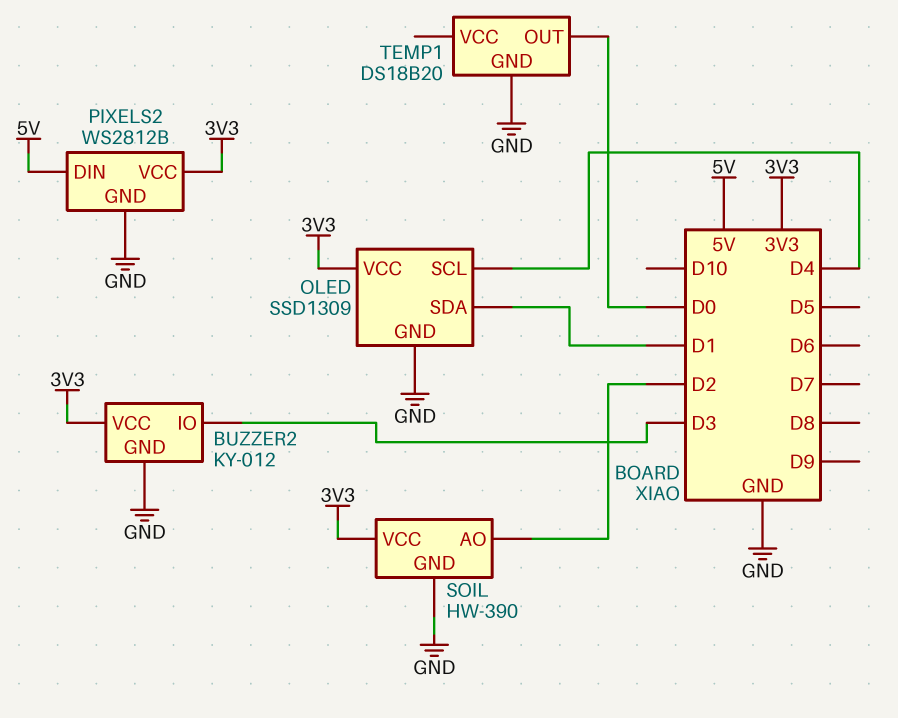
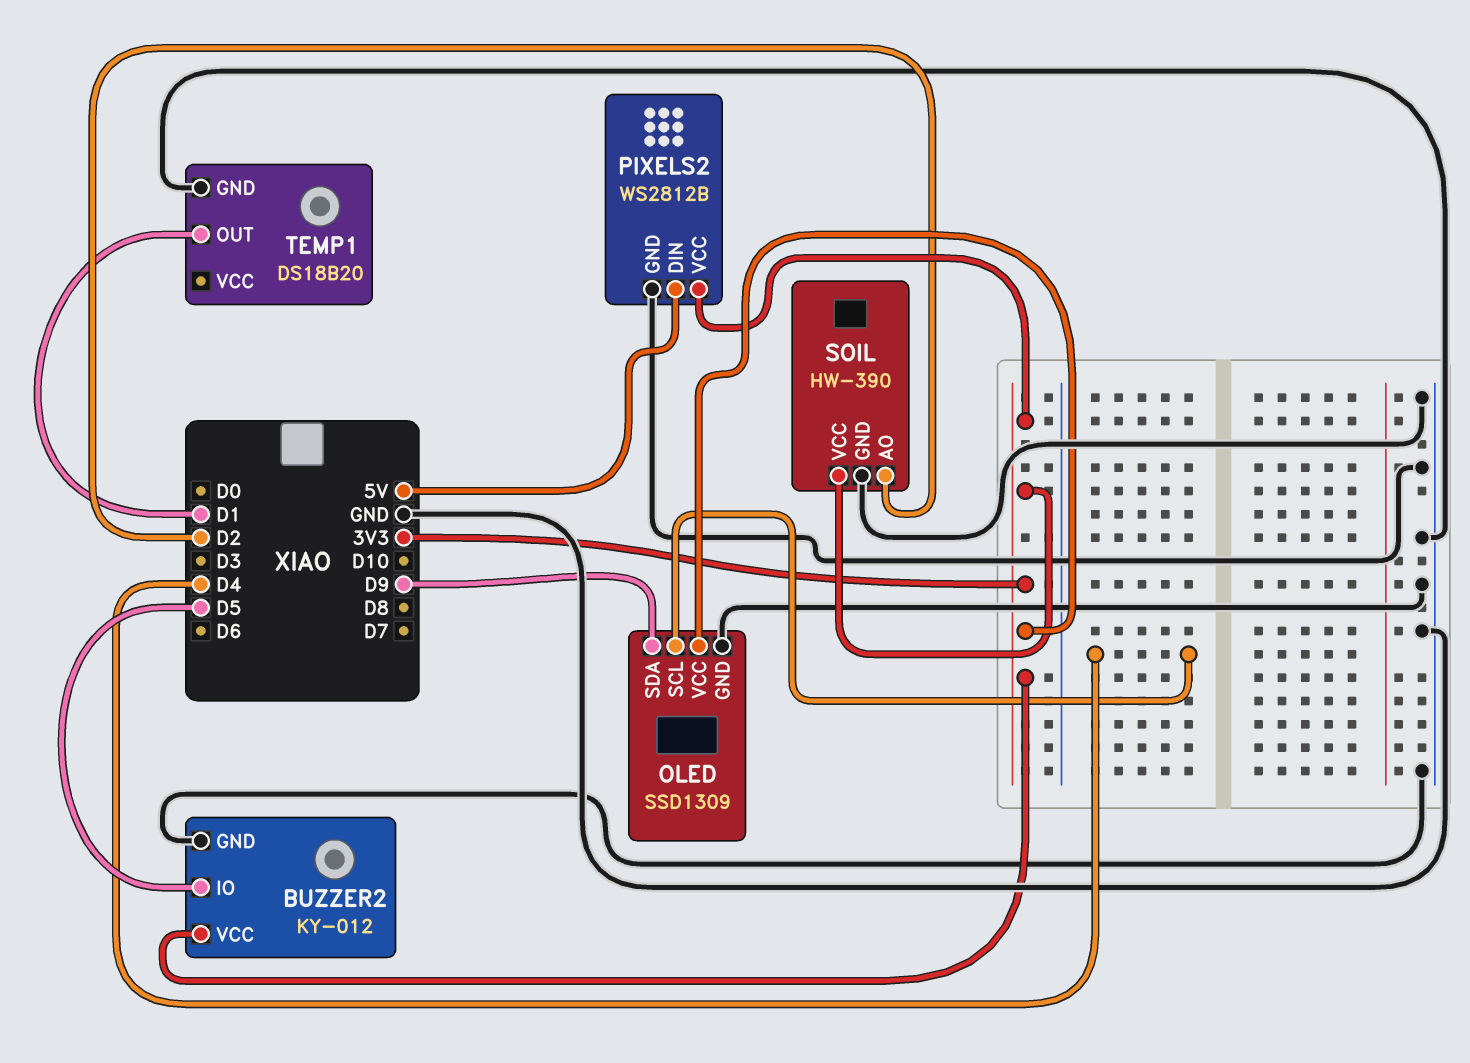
BUZZER2 pin IO: D3 -> D5
OLED pin SDA: D1 -> D9
TEMP1 pin OUT: D0 -> D1

